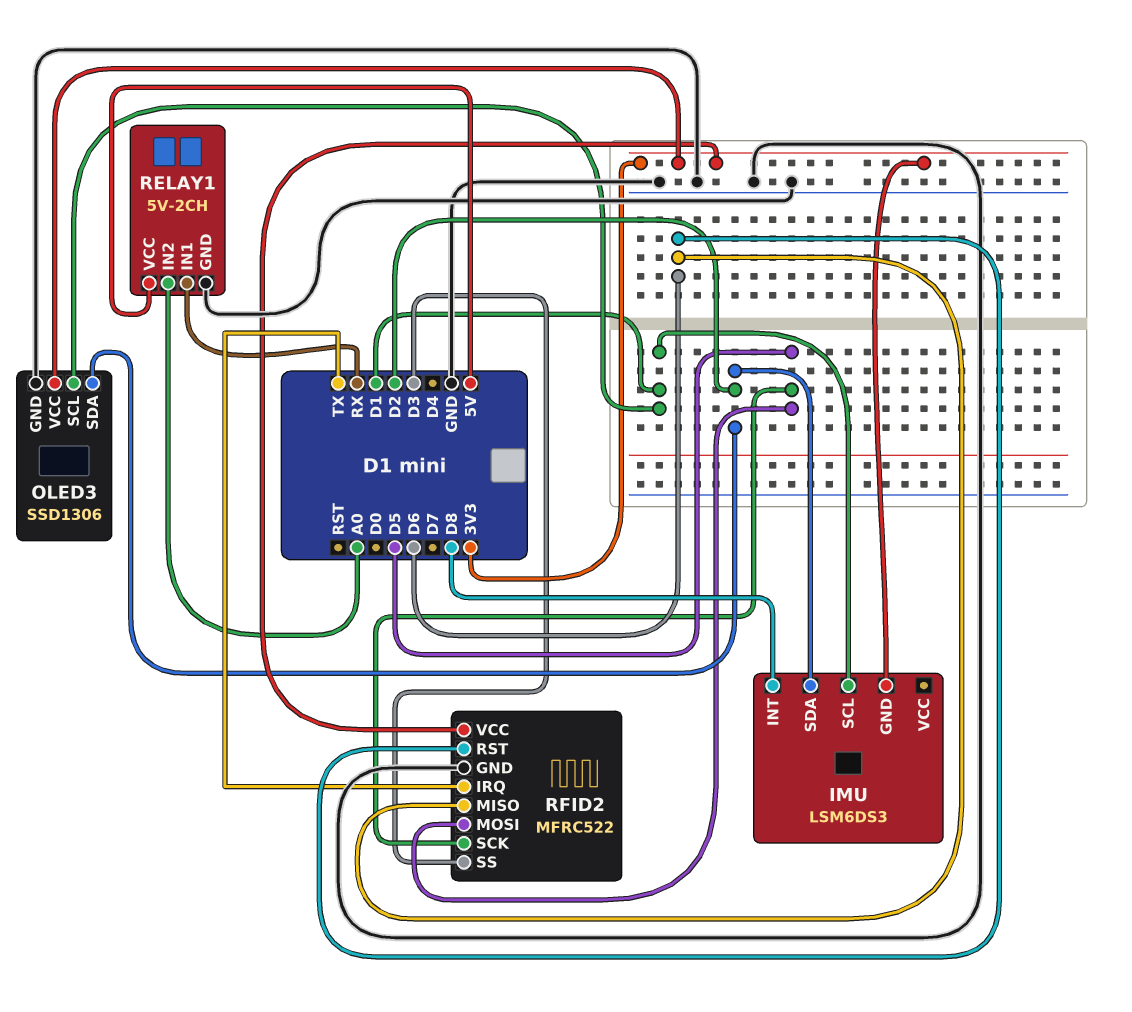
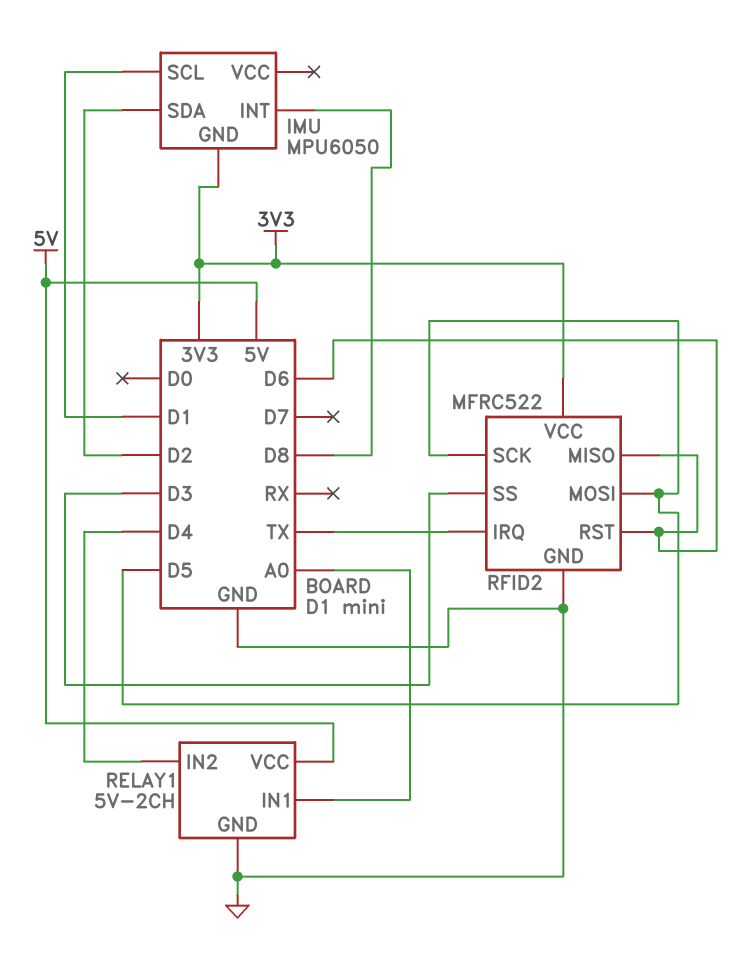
IMU: LSM6DS3 -> MPU6050
OLED3: SSD1306 -> none
OLED3 pin GND: GND -> none
OLED3 pin SCL: D1 -> none
OLED3 pin SDA: D2 -> none
OLED3 pin VCC: 3V3 -> none
RELAY1 pin IN1: RX -> A0
RELAY1 pin IN2: A0 -> D4

